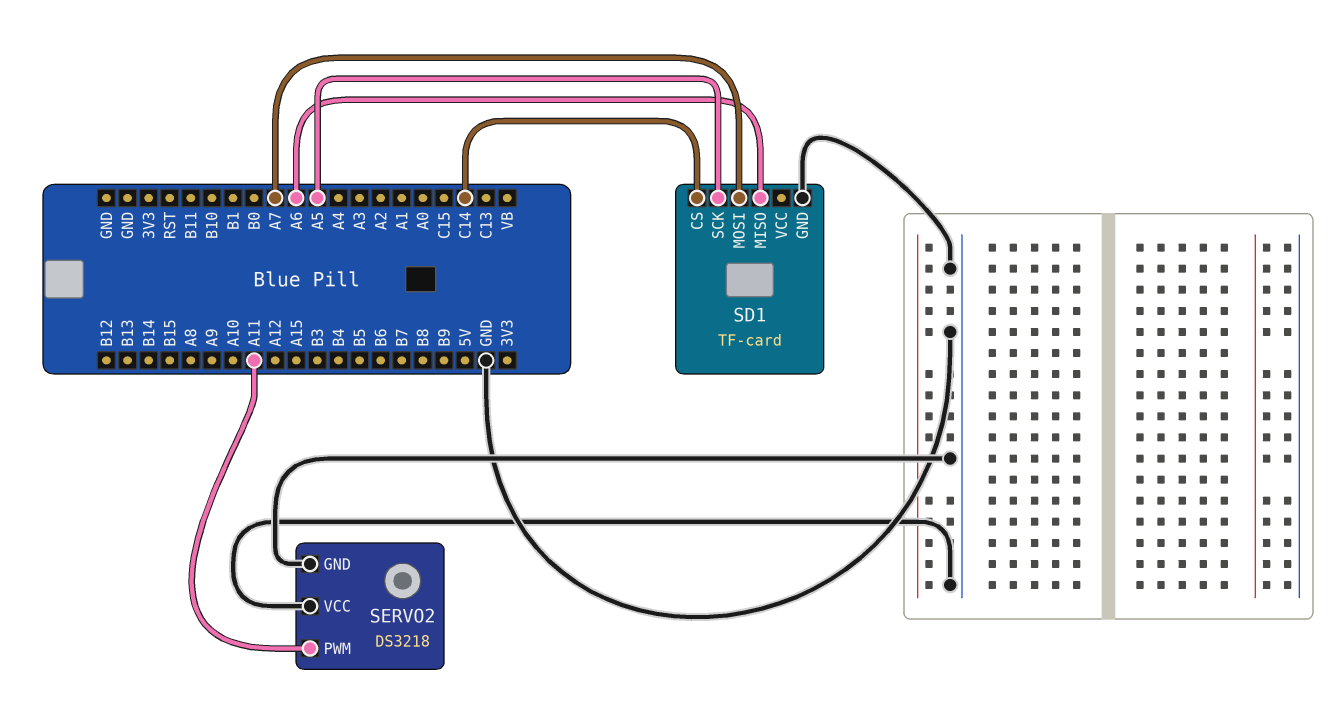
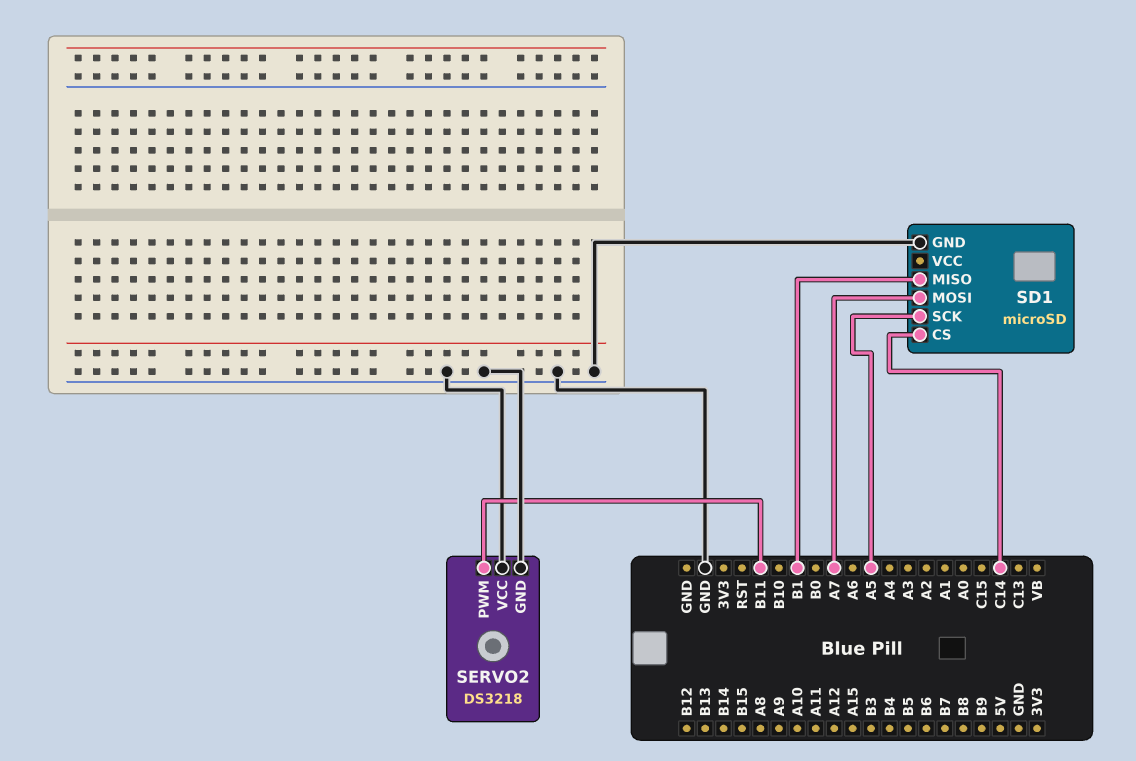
SD1: TF-card -> microSD
SD1 pin MISO: A6 -> B1
SERVO2 pin PWM: A11 -> B11

